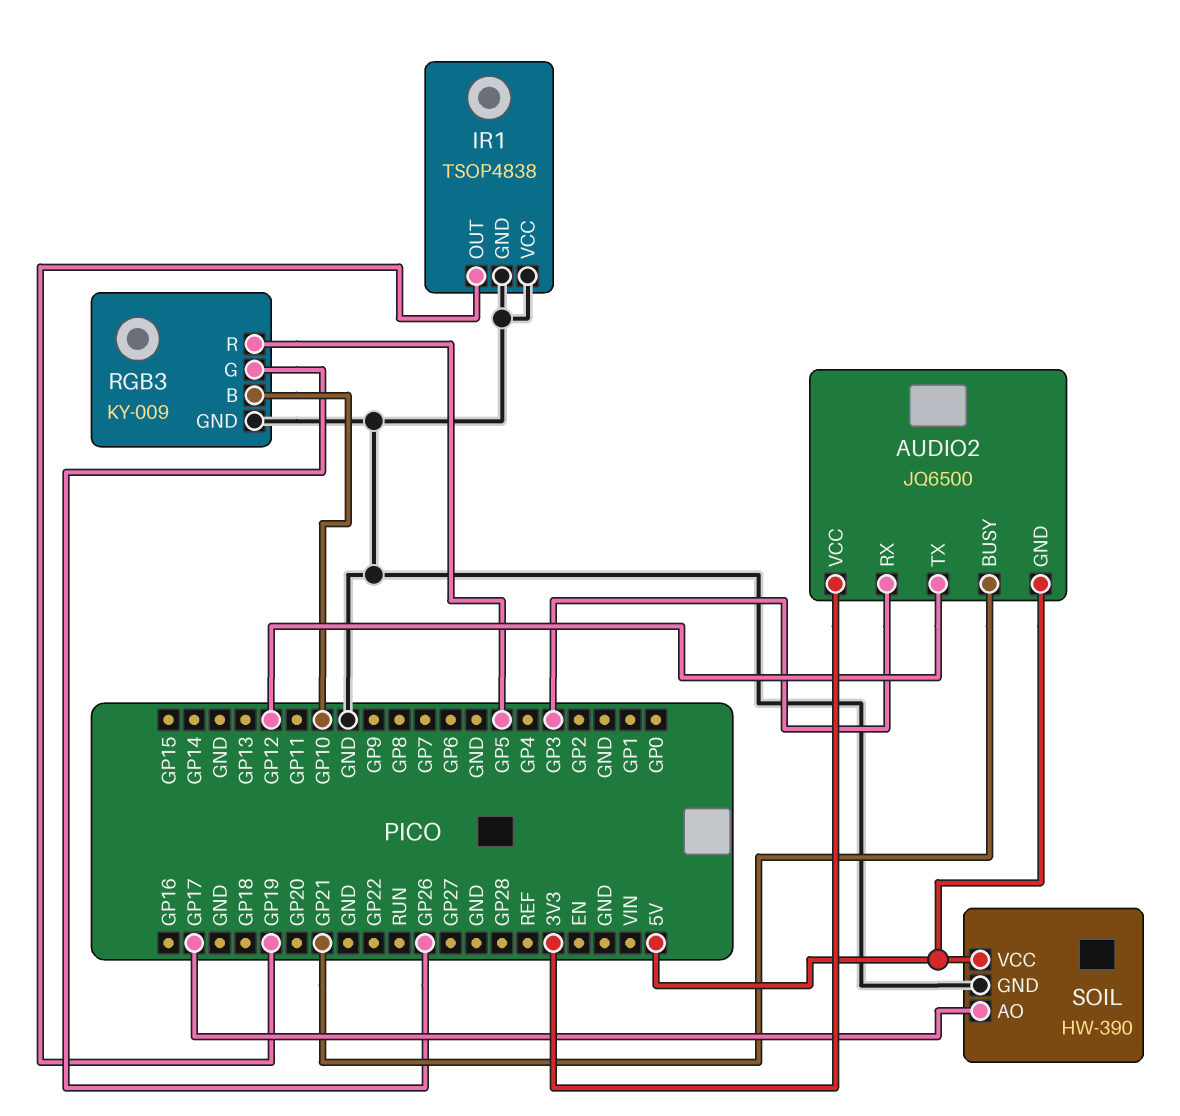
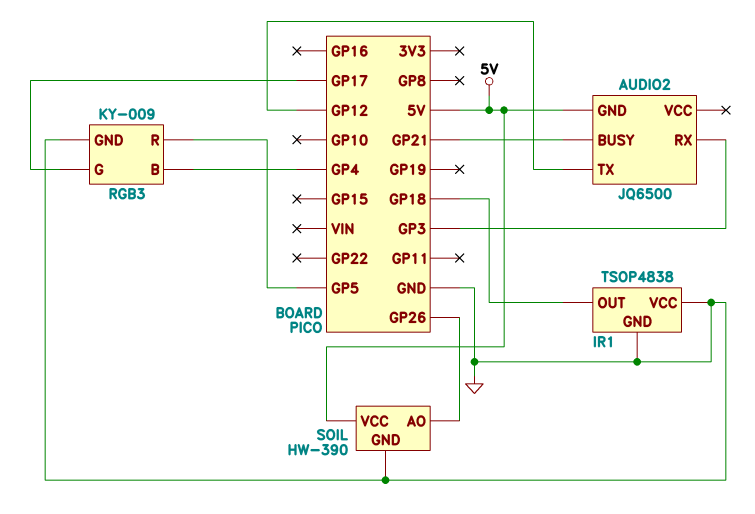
AUDIO2 pin VCC: 3V3 -> none
IR1 pin OUT: GP19 -> GP18
RGB3 pin B: GP10 -> GP4
RGB3 pin G: GP26 -> GP17
SOIL pin AO: GP17 -> GP26

